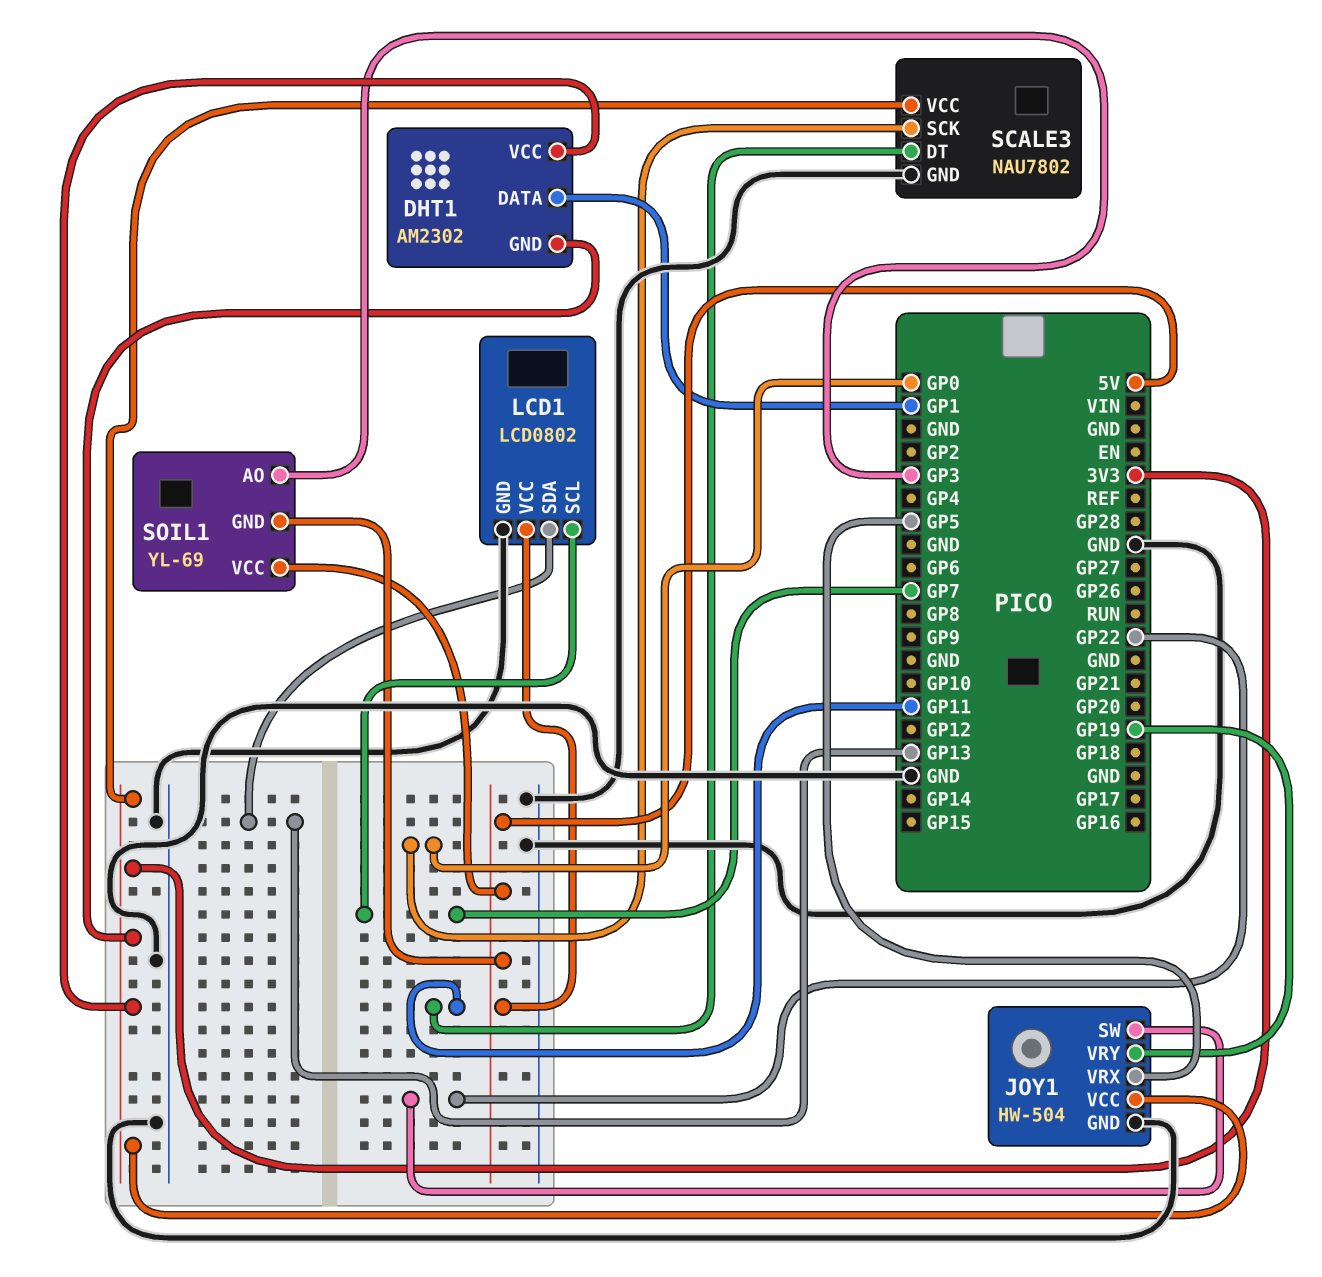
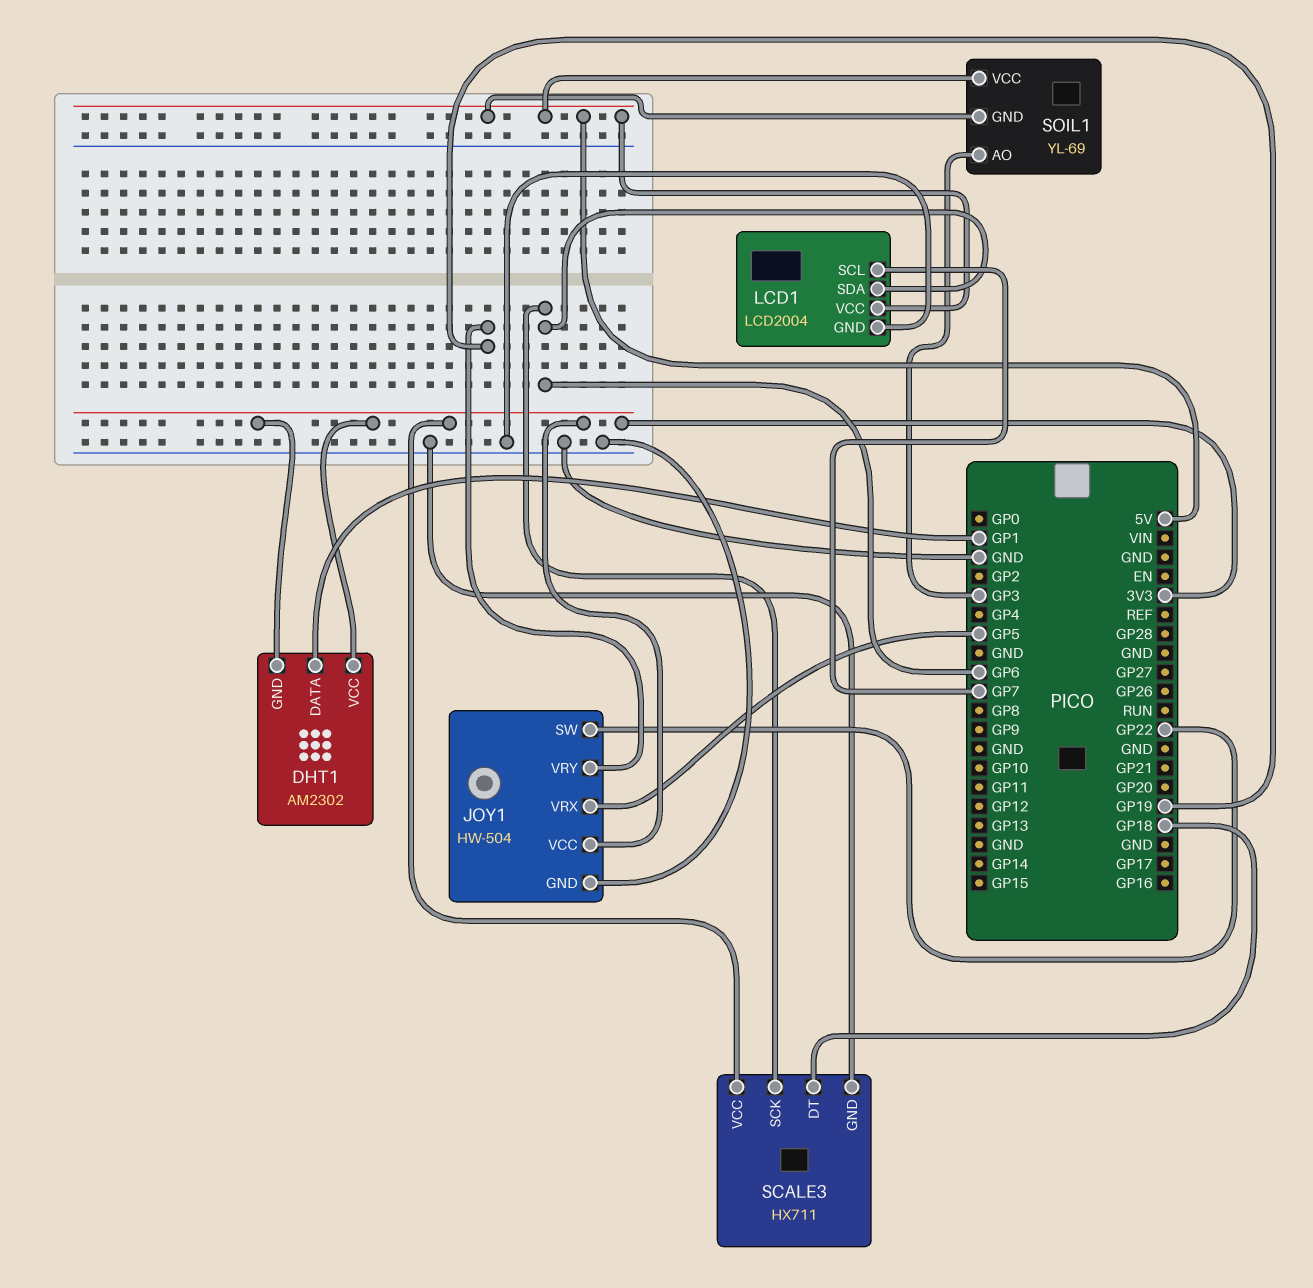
LCD1: LCD0802 -> LCD2004
LCD1 pin SDA: GP13 -> GP6
SCALE3: NAU7802 -> HX711
SCALE3 pin DT: GP11 -> GP18
SCALE3 pin SCK: GP0 -> GP6

